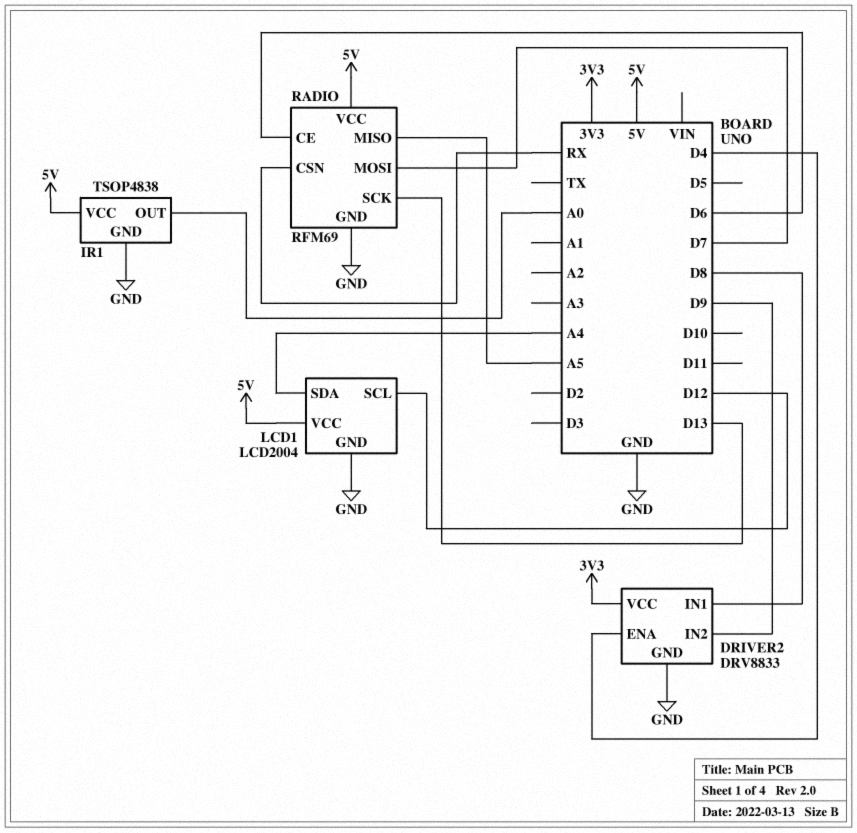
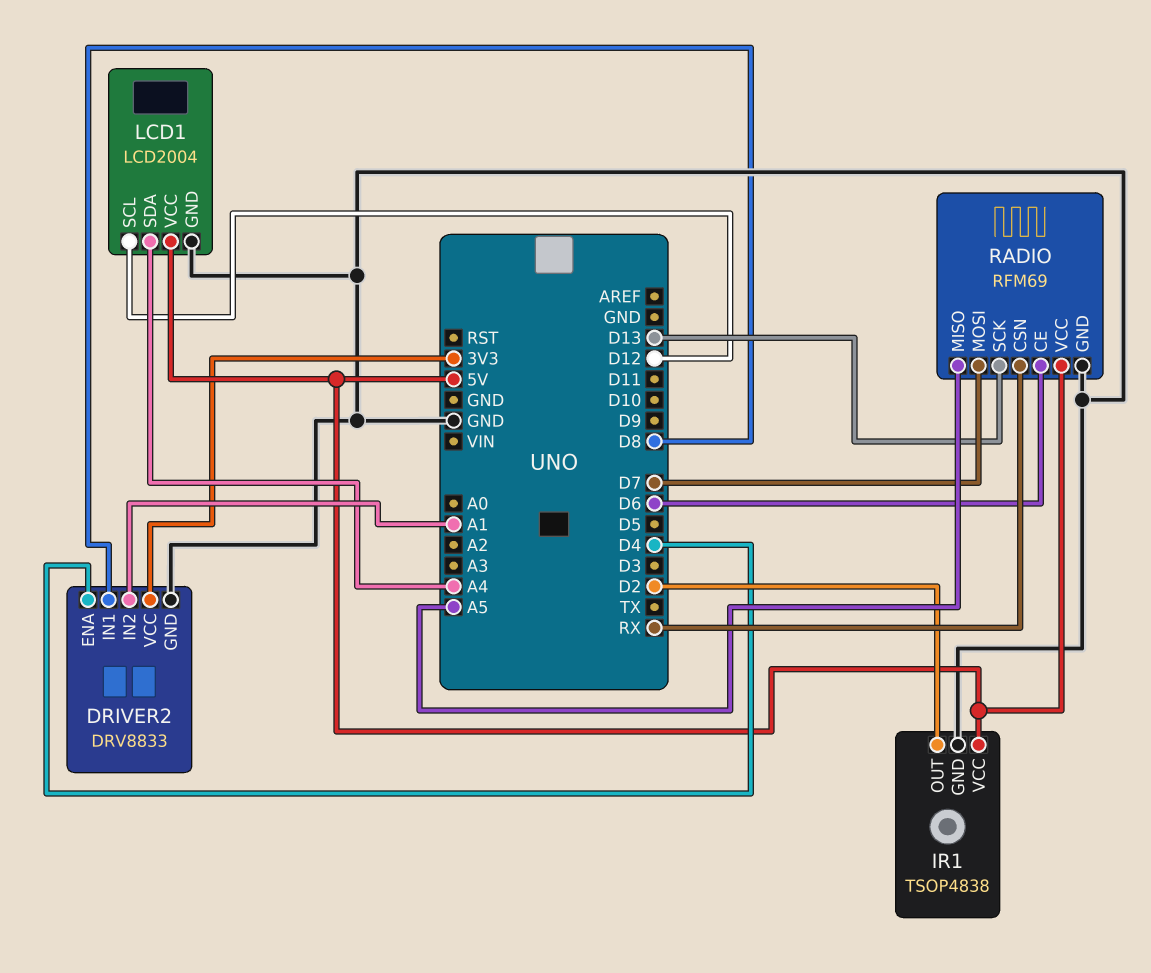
DRIVER2 pin IN2: D9 -> A1
IR1 pin OUT: A0 -> D2

